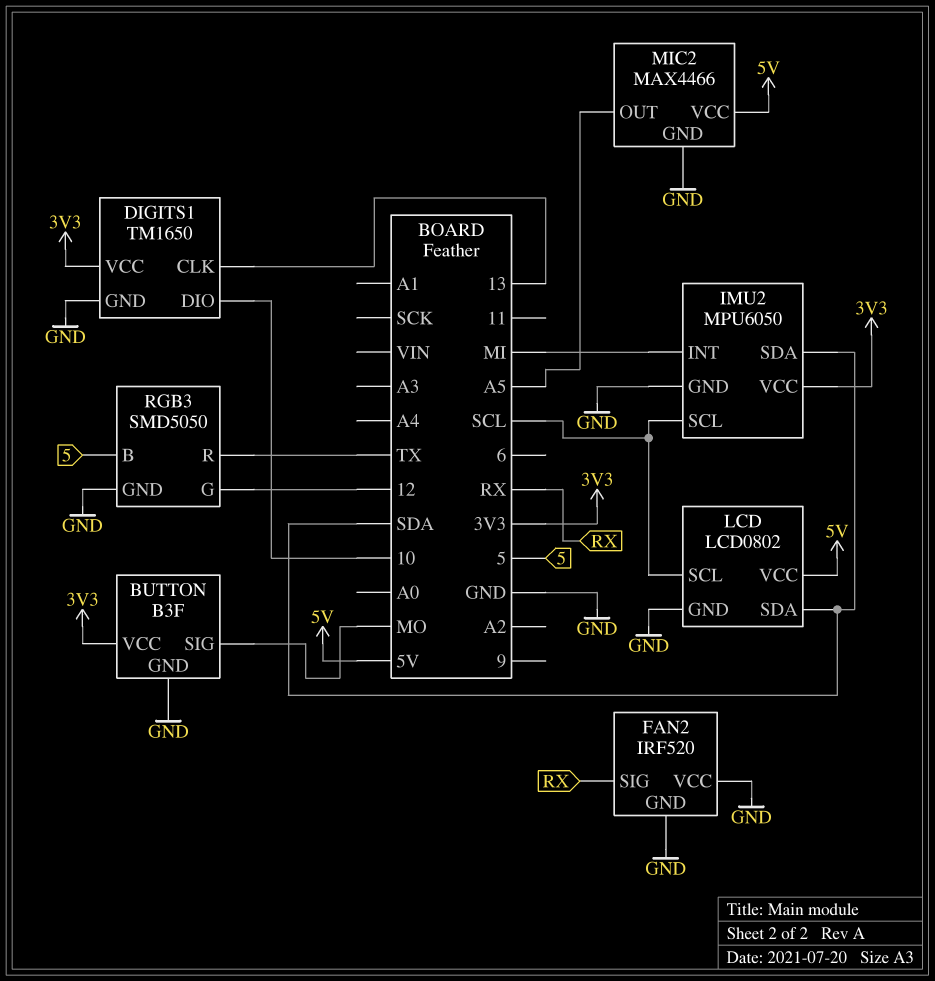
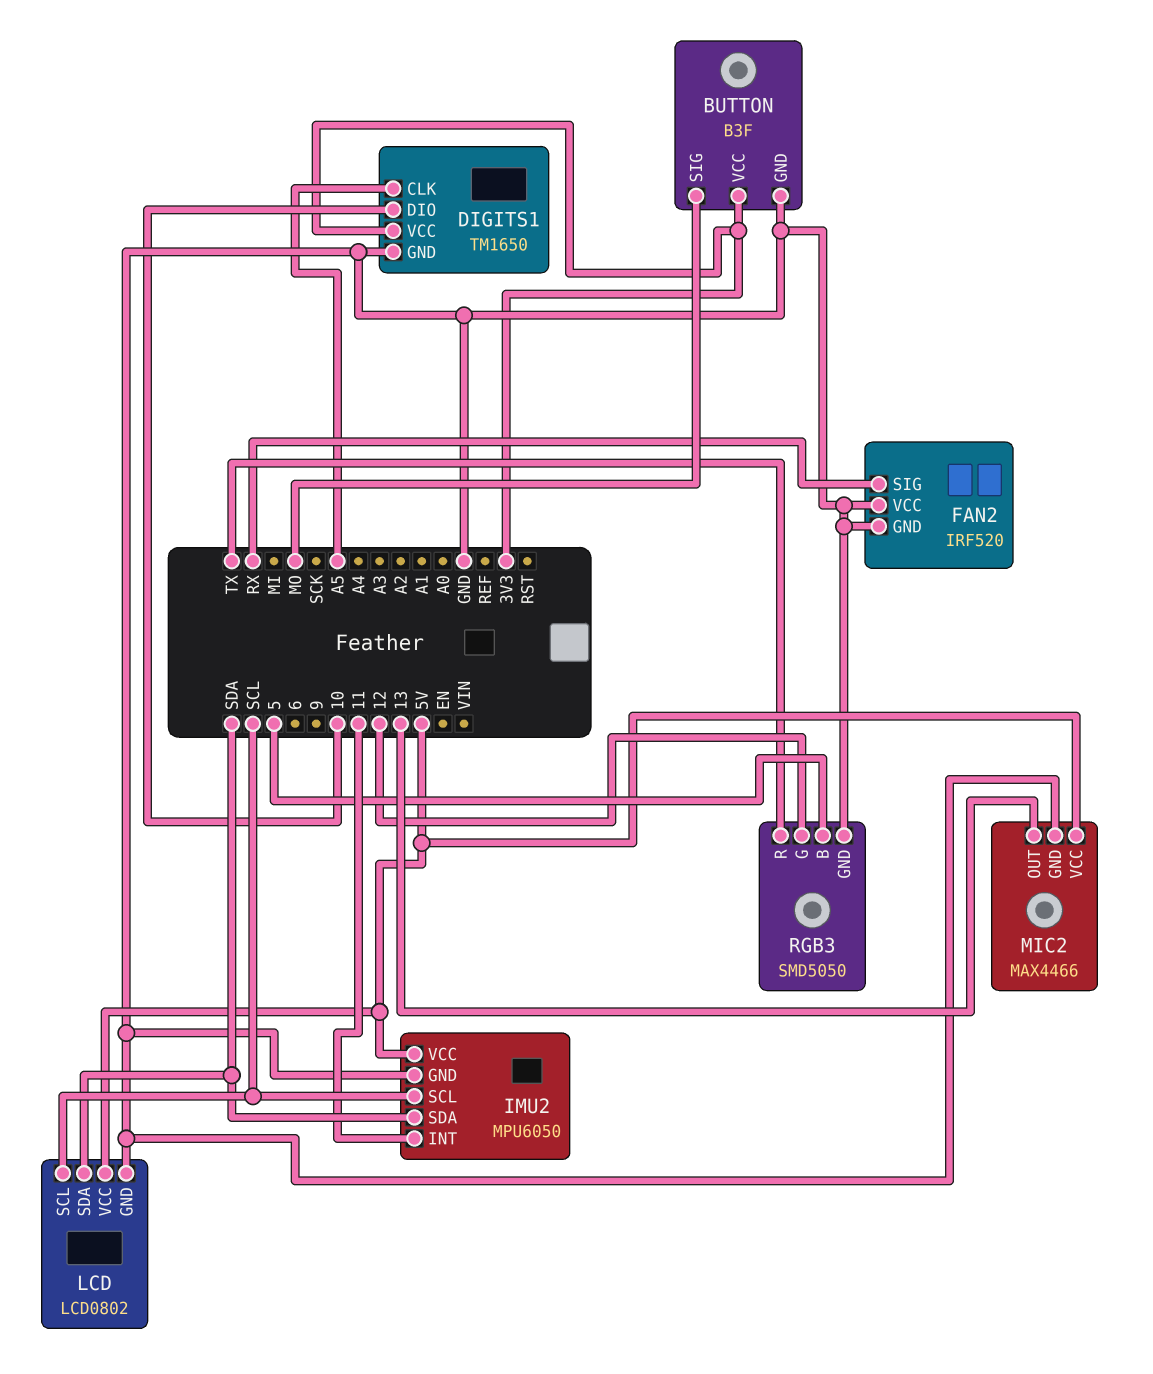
DIGITS1 pin CLK: 13 -> A5
IMU2 pin INT: MI -> 11
IMU2 pin VCC: 3V3 -> 5V
MIC2 pin OUT: A5 -> 13

